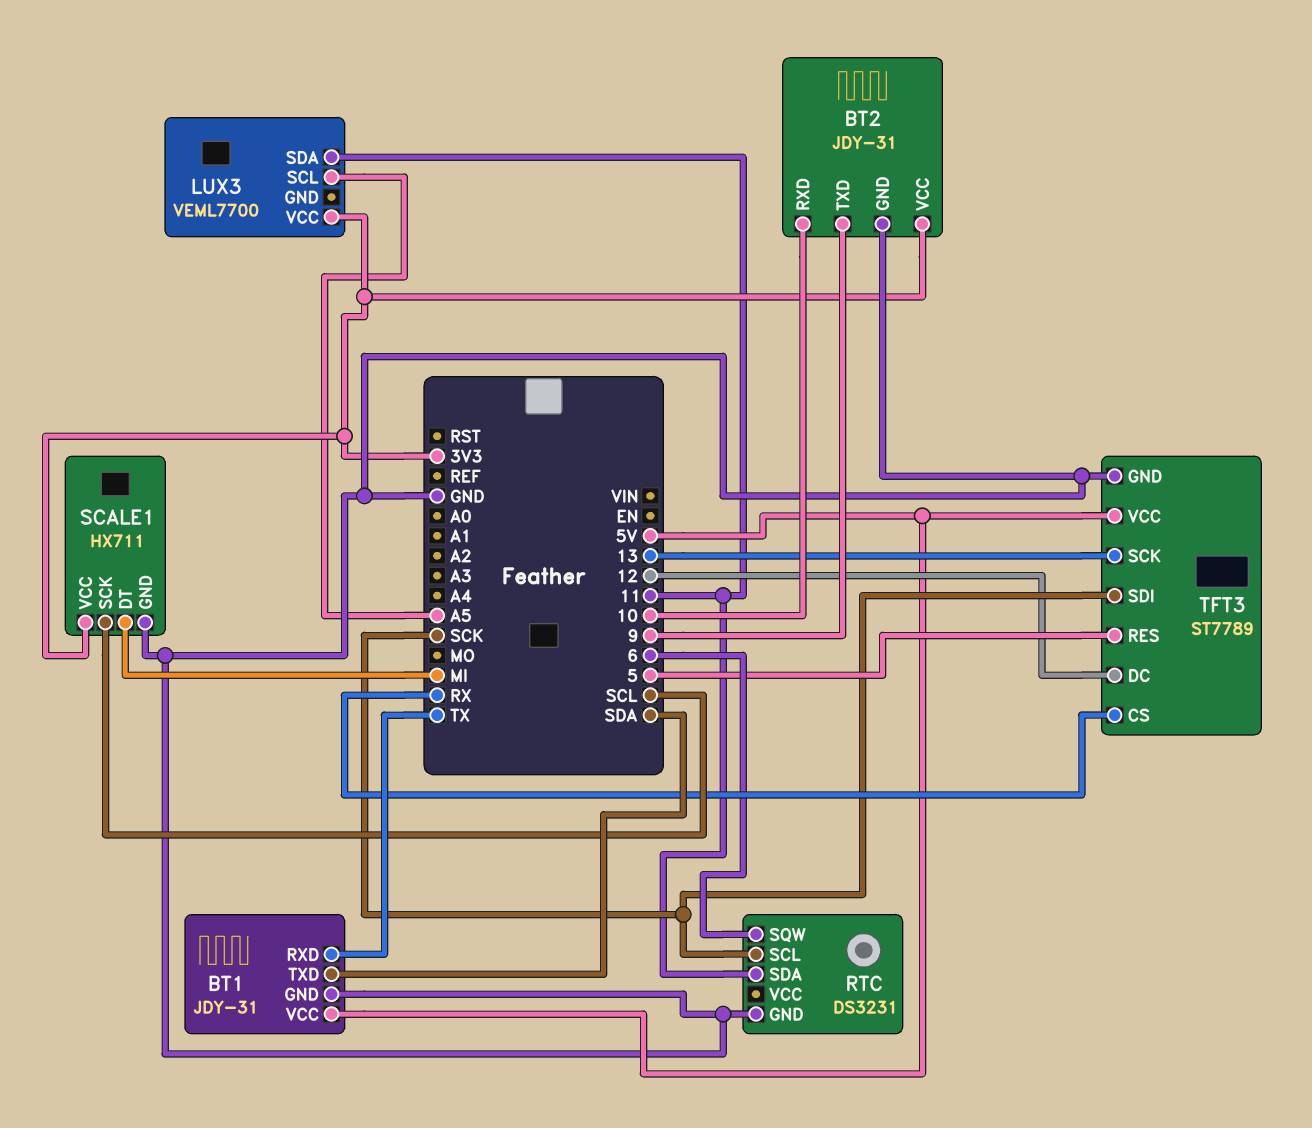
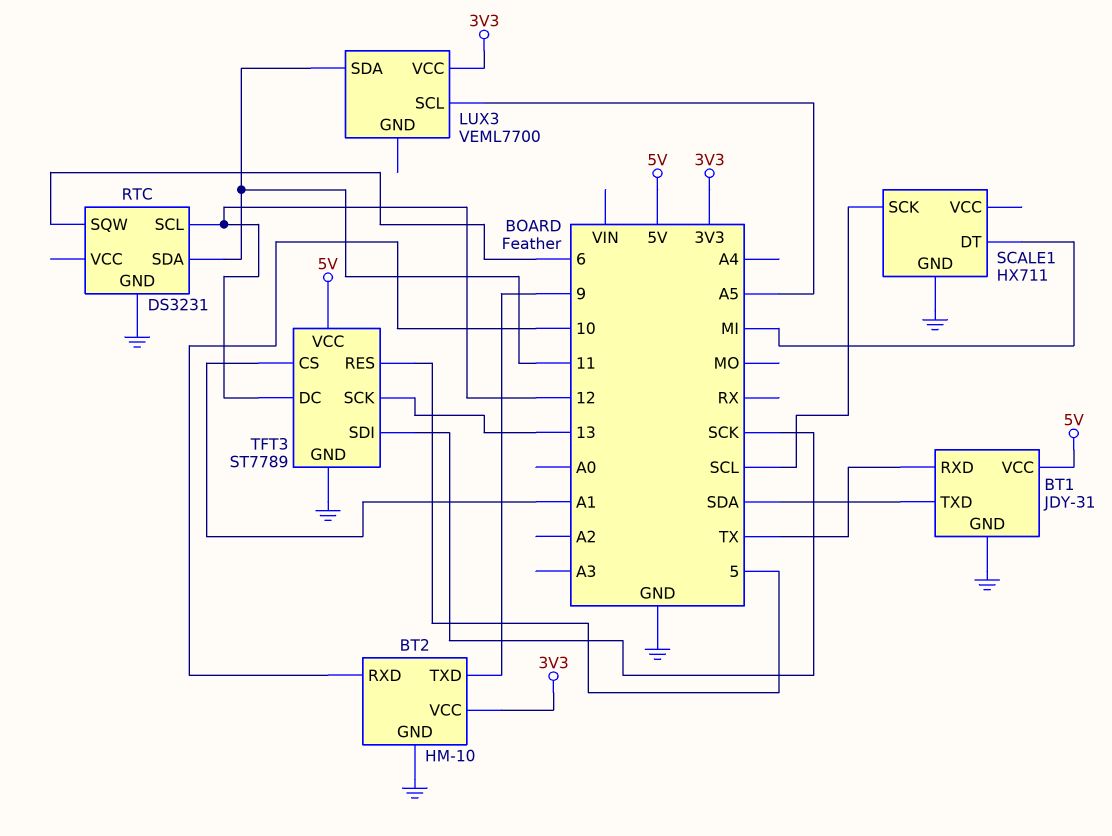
BT2: JDY-31 -> HM-10
RTC pin SCL: SCK -> 12
SCALE1 pin VCC: 3V3 -> none
TFT3 pin CS: RX -> A1

